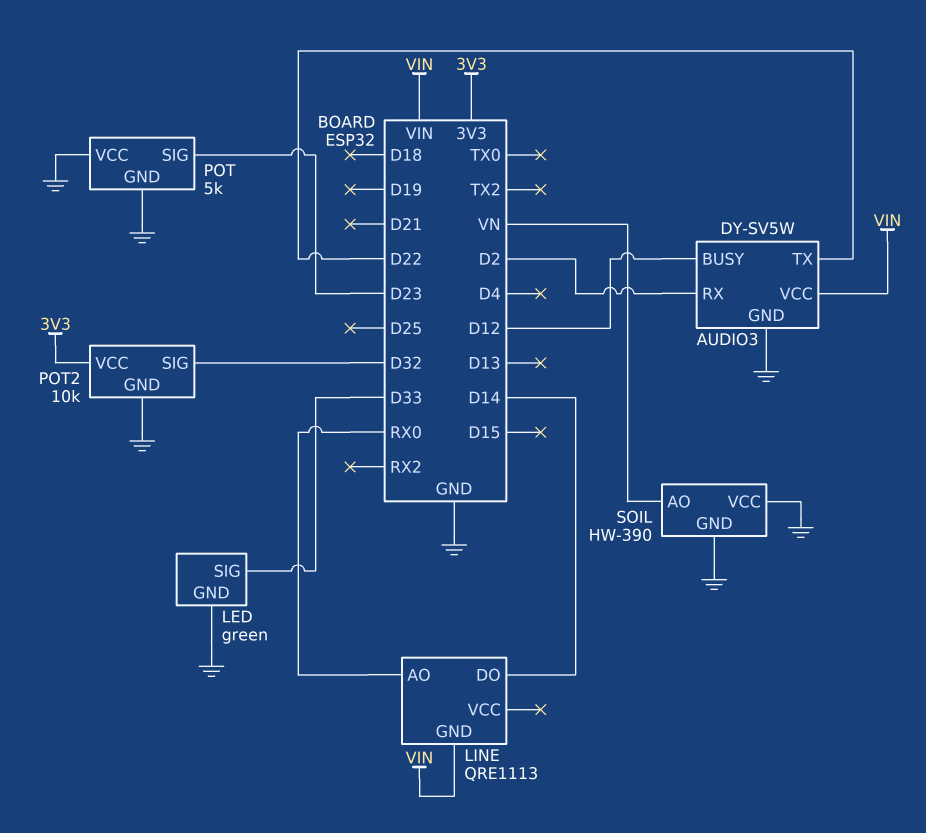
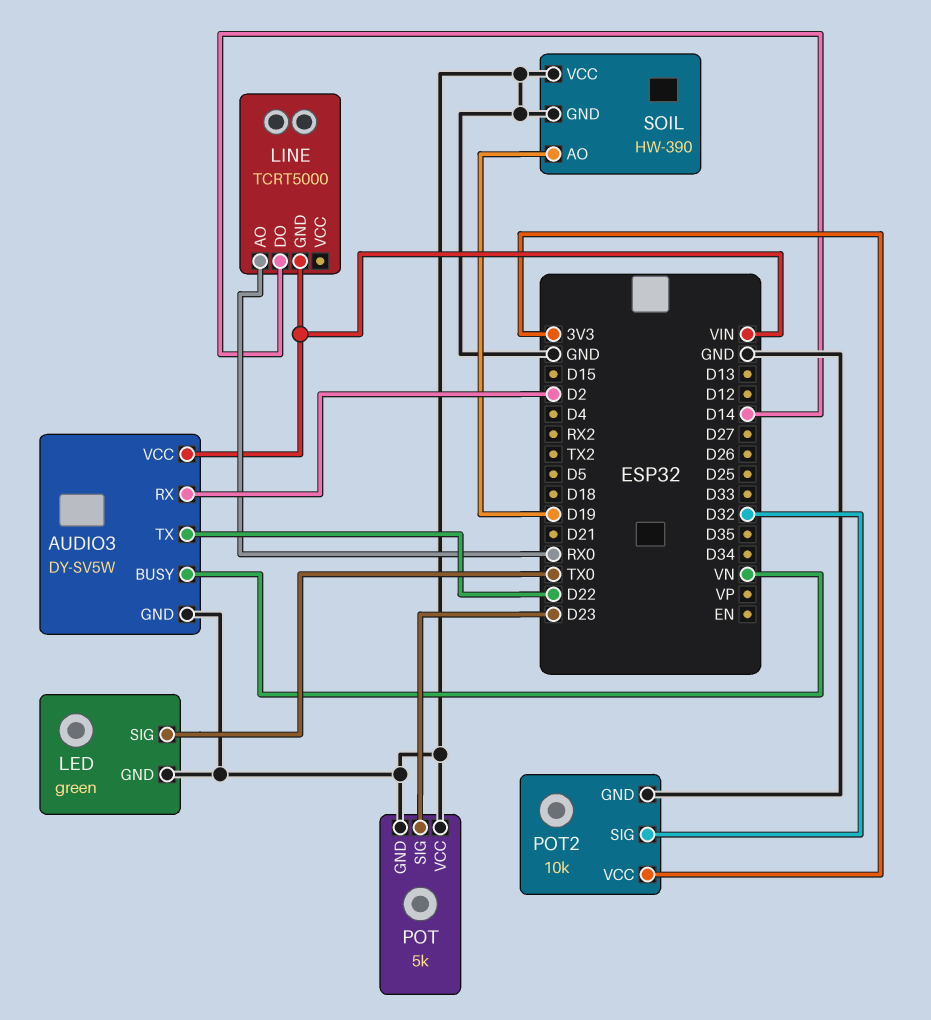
AUDIO3 pin BUSY: D12 -> VN
LED pin SIG: D33 -> TX0
LINE: QRE1113 -> TCRT5000
SOIL pin AO: VN -> D19

